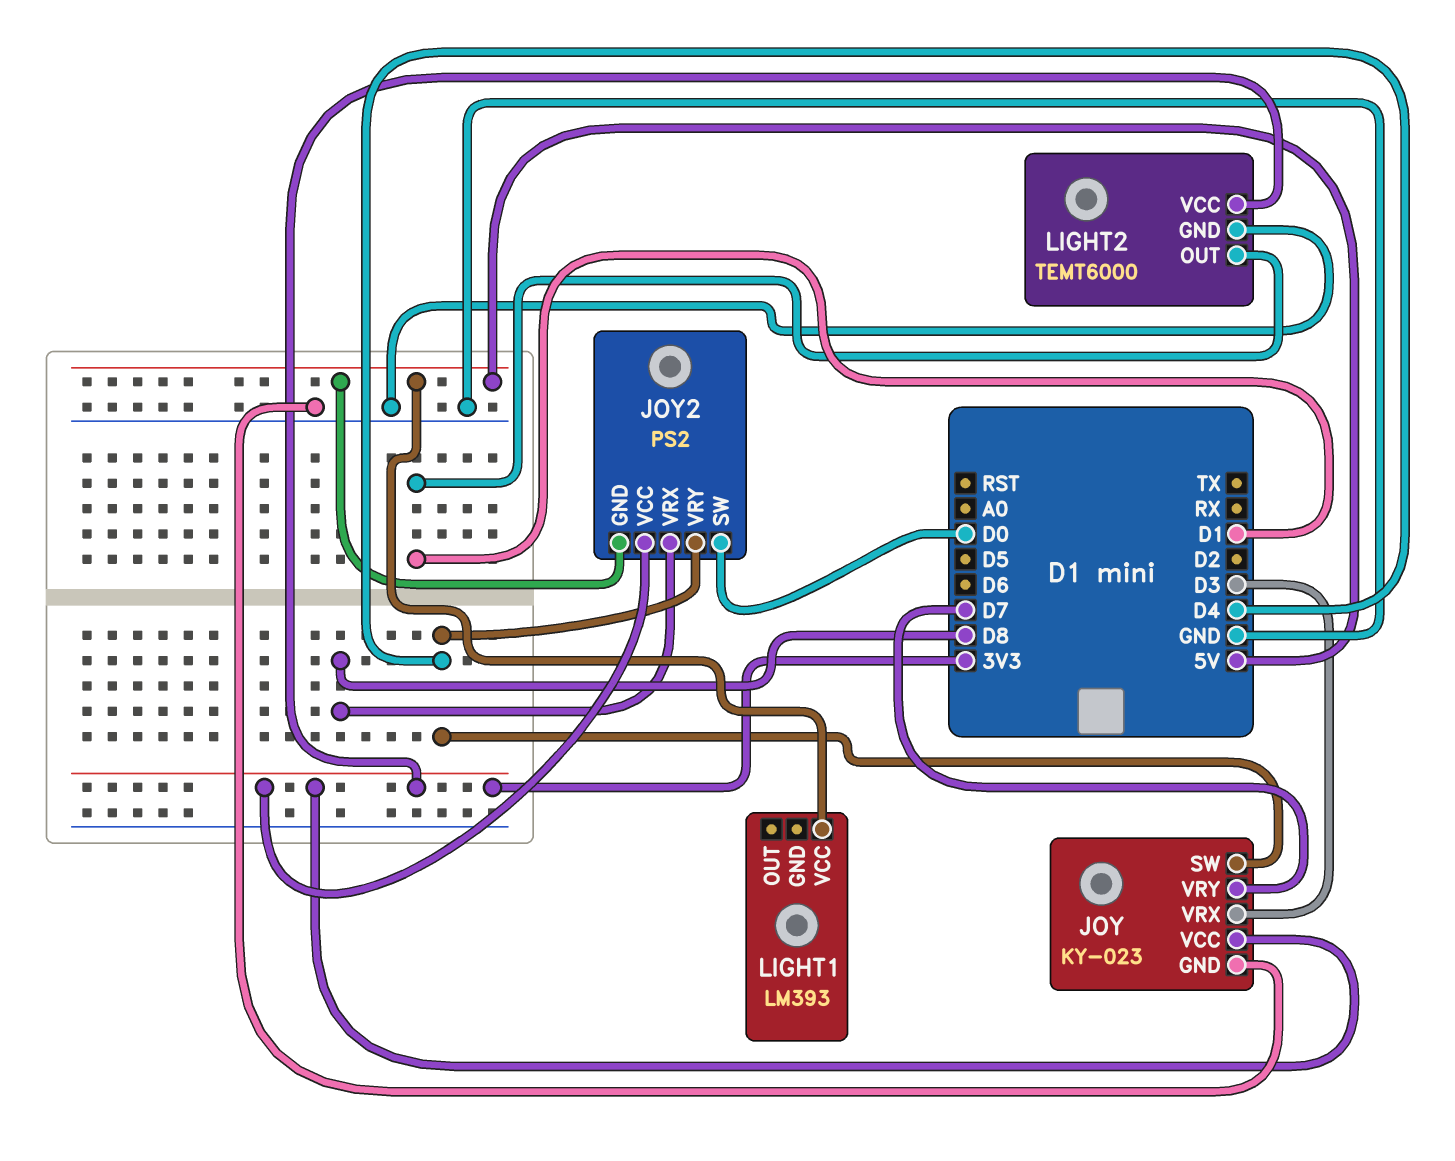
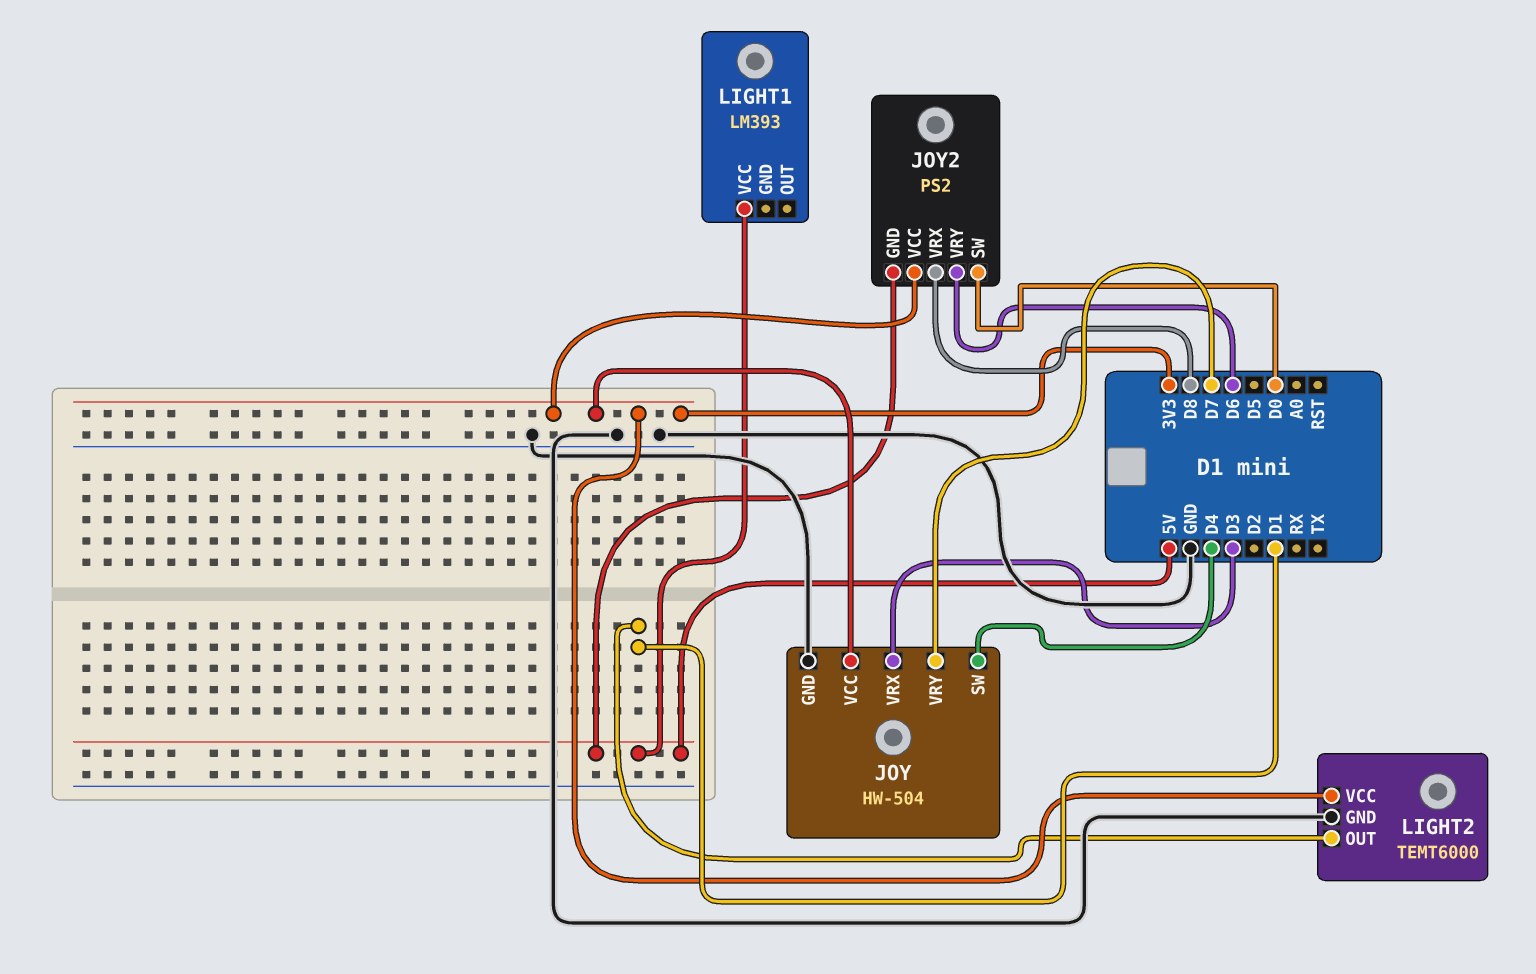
JOY: KY-023 -> HW-504
JOY2 pin VRY: D4 -> D6

